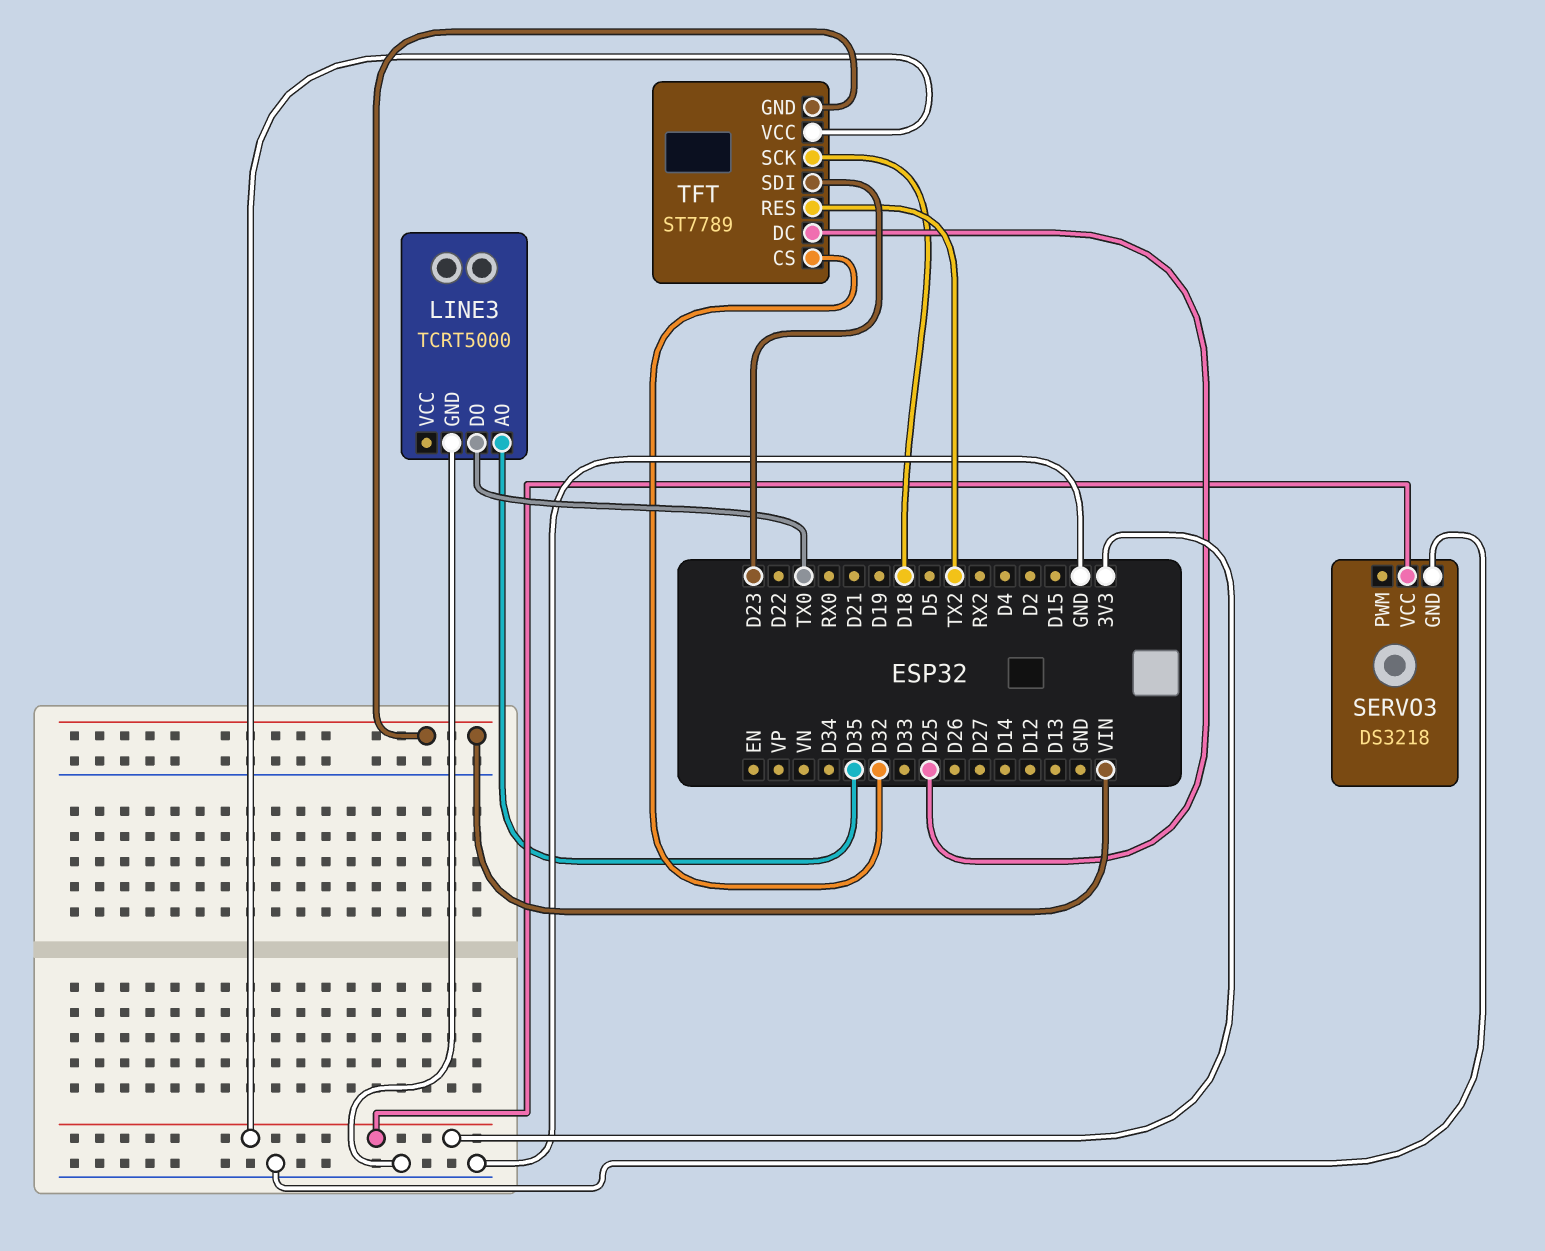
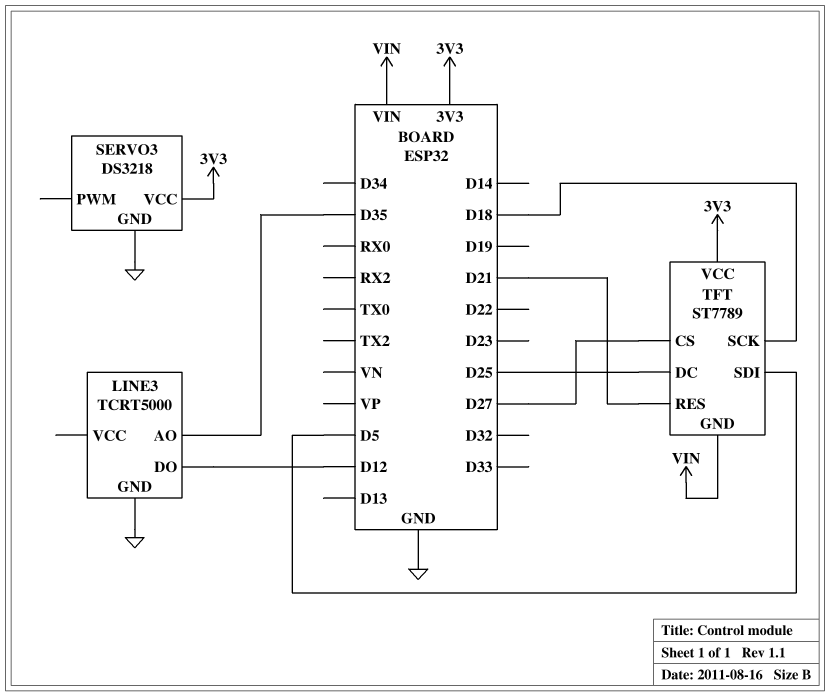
LINE3 pin DO: TX0 -> D12
TFT pin CS: D32 -> D27
TFT pin RES: TX2 -> D21
TFT pin SDI: D23 -> D5

